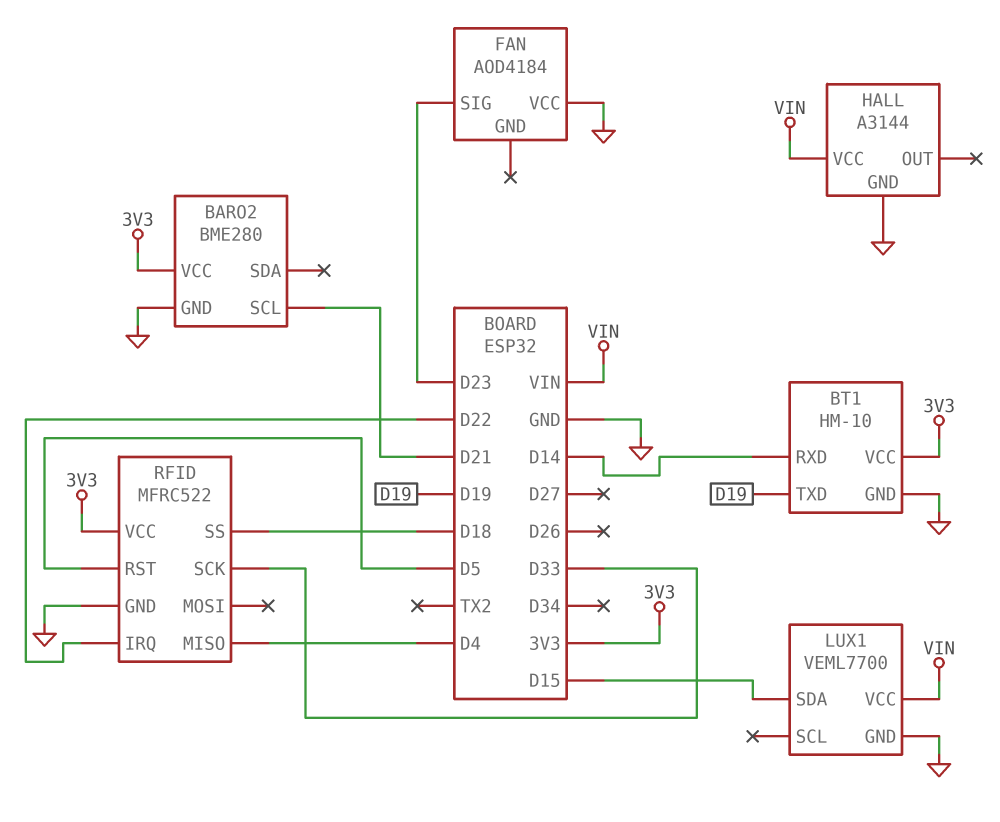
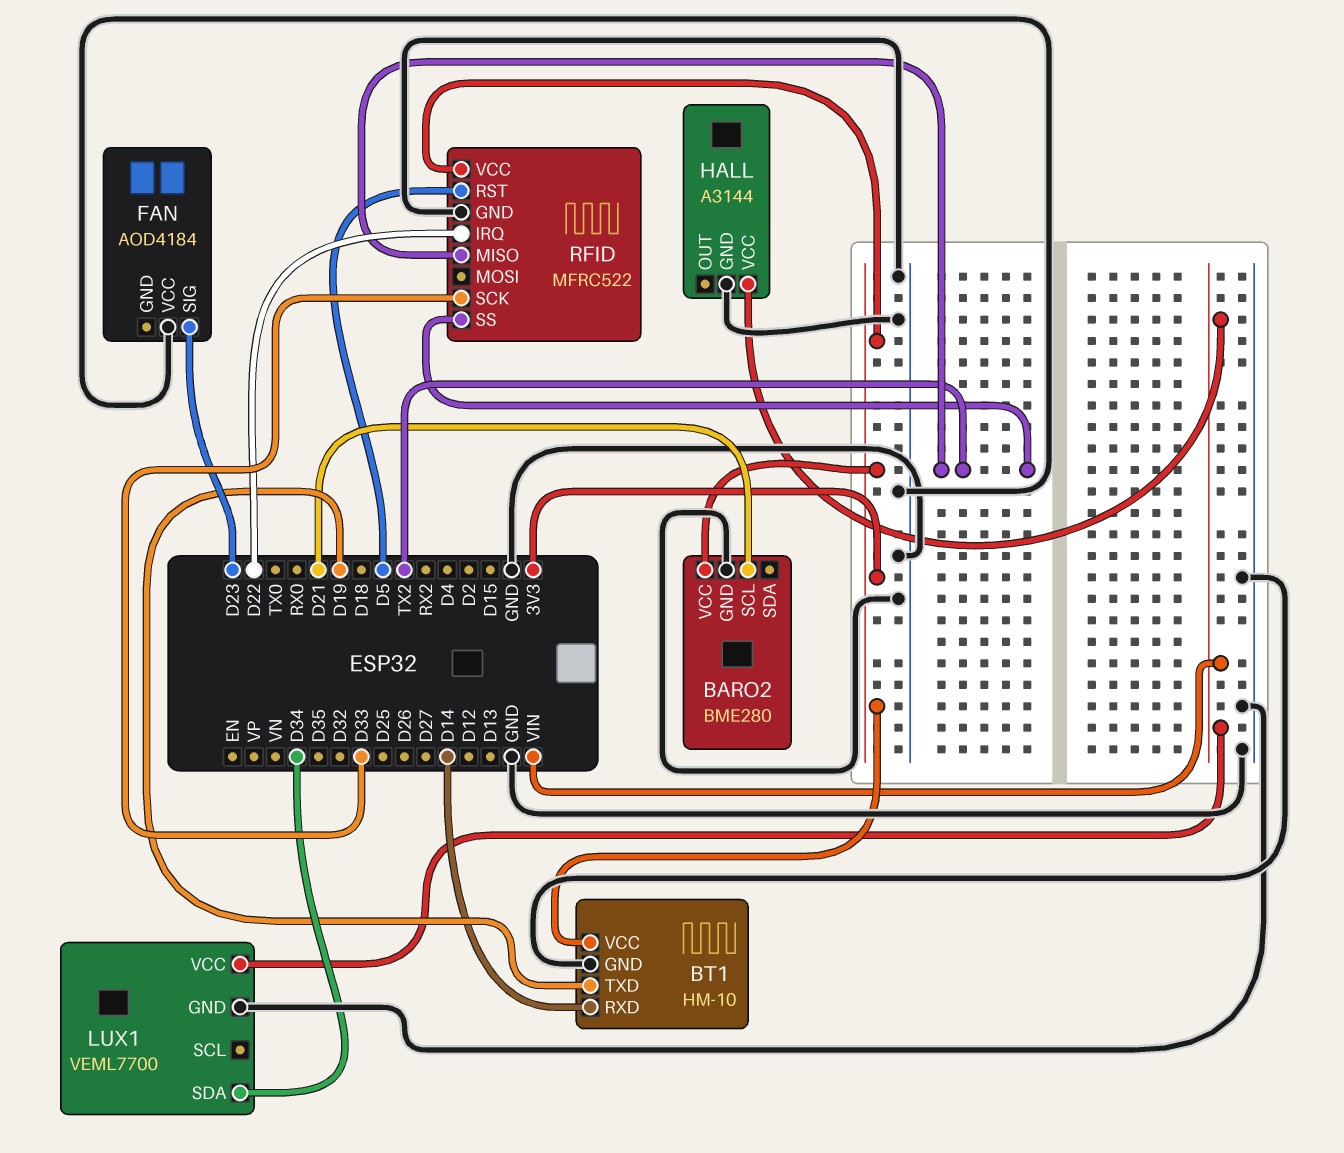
LUX1 pin SDA: D15 -> D34
RFID pin MISO: D4 -> TX2
RFID pin SS: D18 -> TX2

